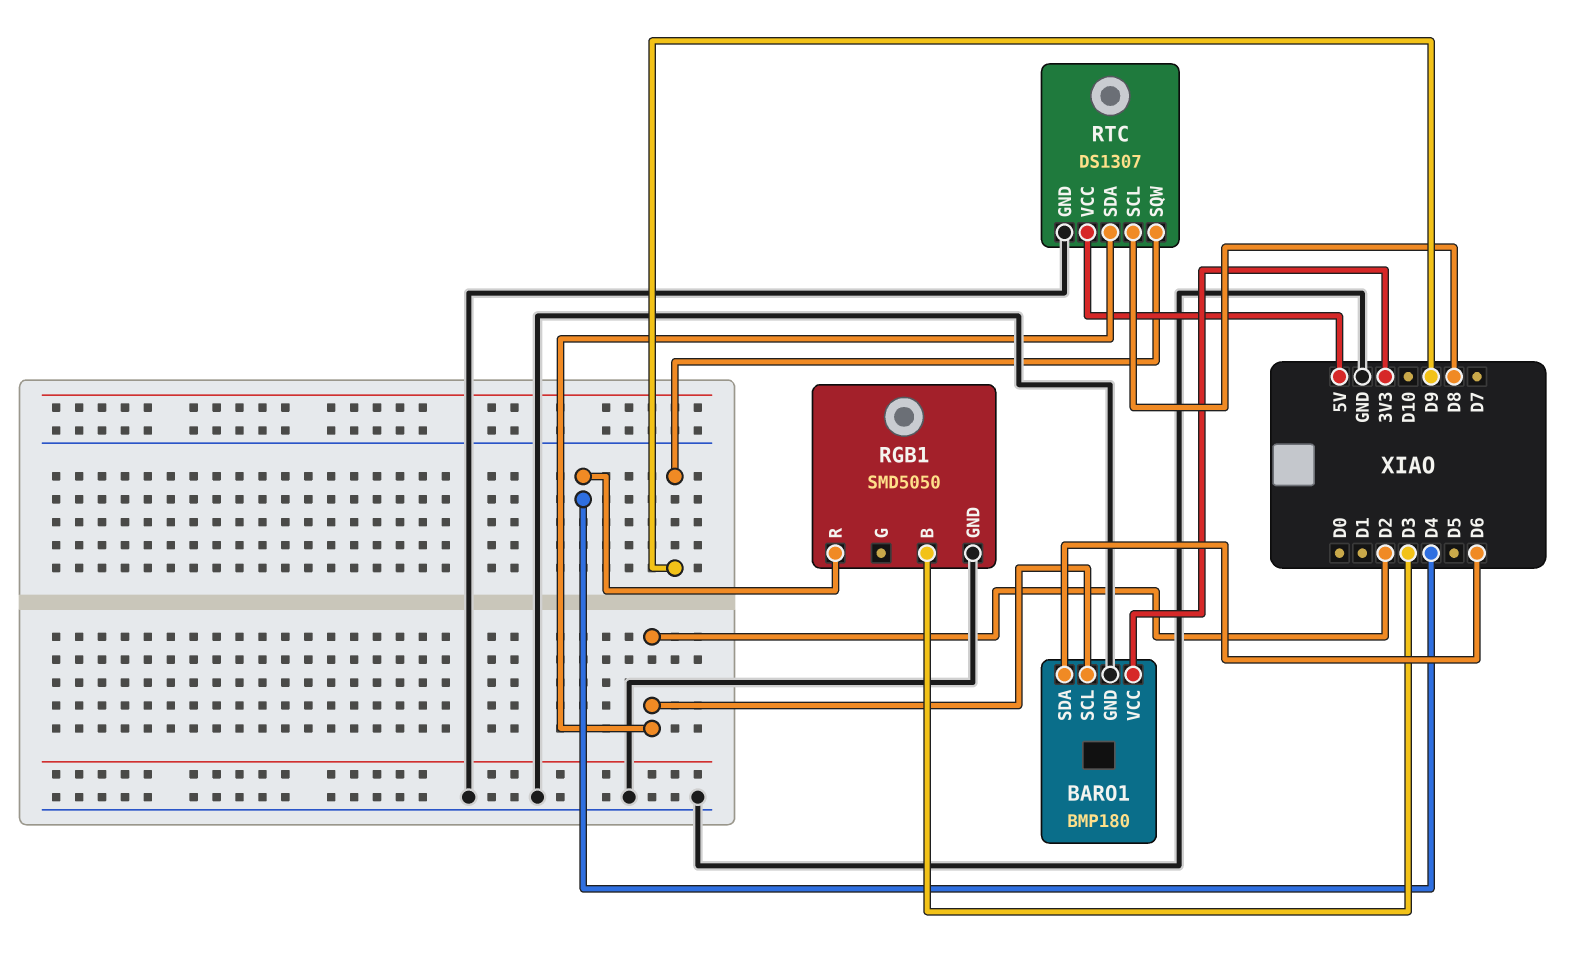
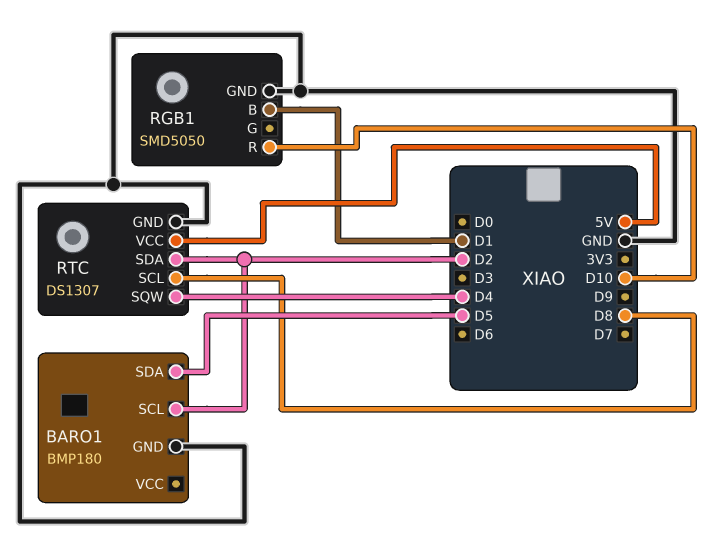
BARO1 pin SDA: D6 -> D5
BARO1 pin VCC: 3V3 -> none
RGB1 pin B: D3 -> D1
RGB1 pin R: D4 -> D10
RTC pin SQW: D9 -> D4

